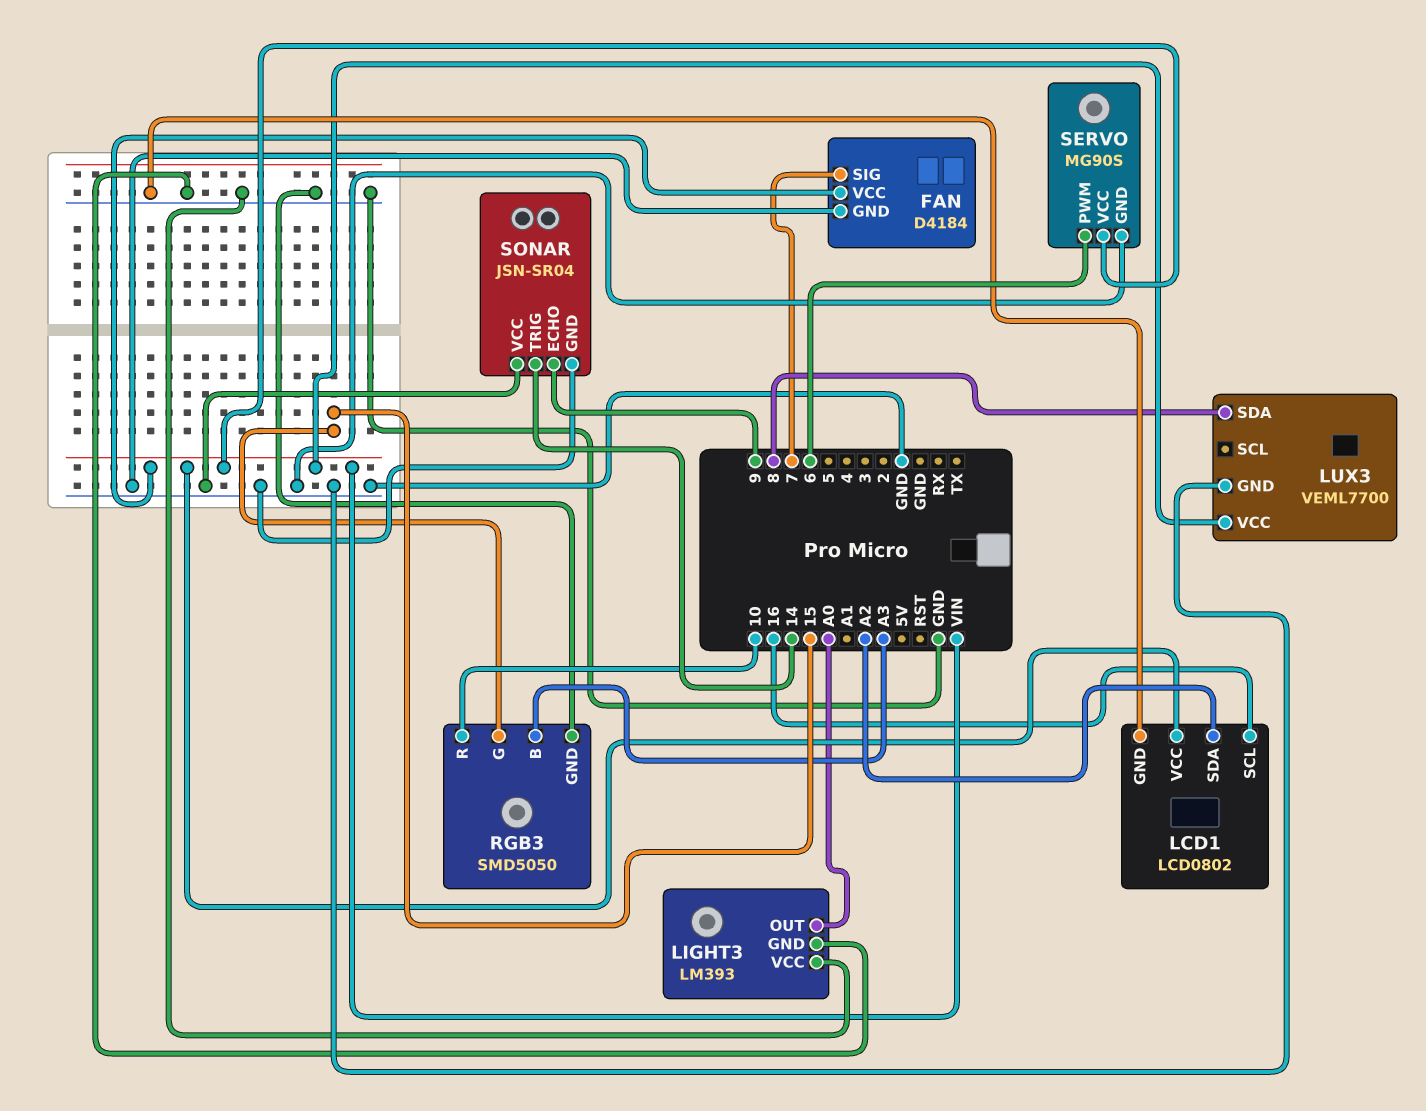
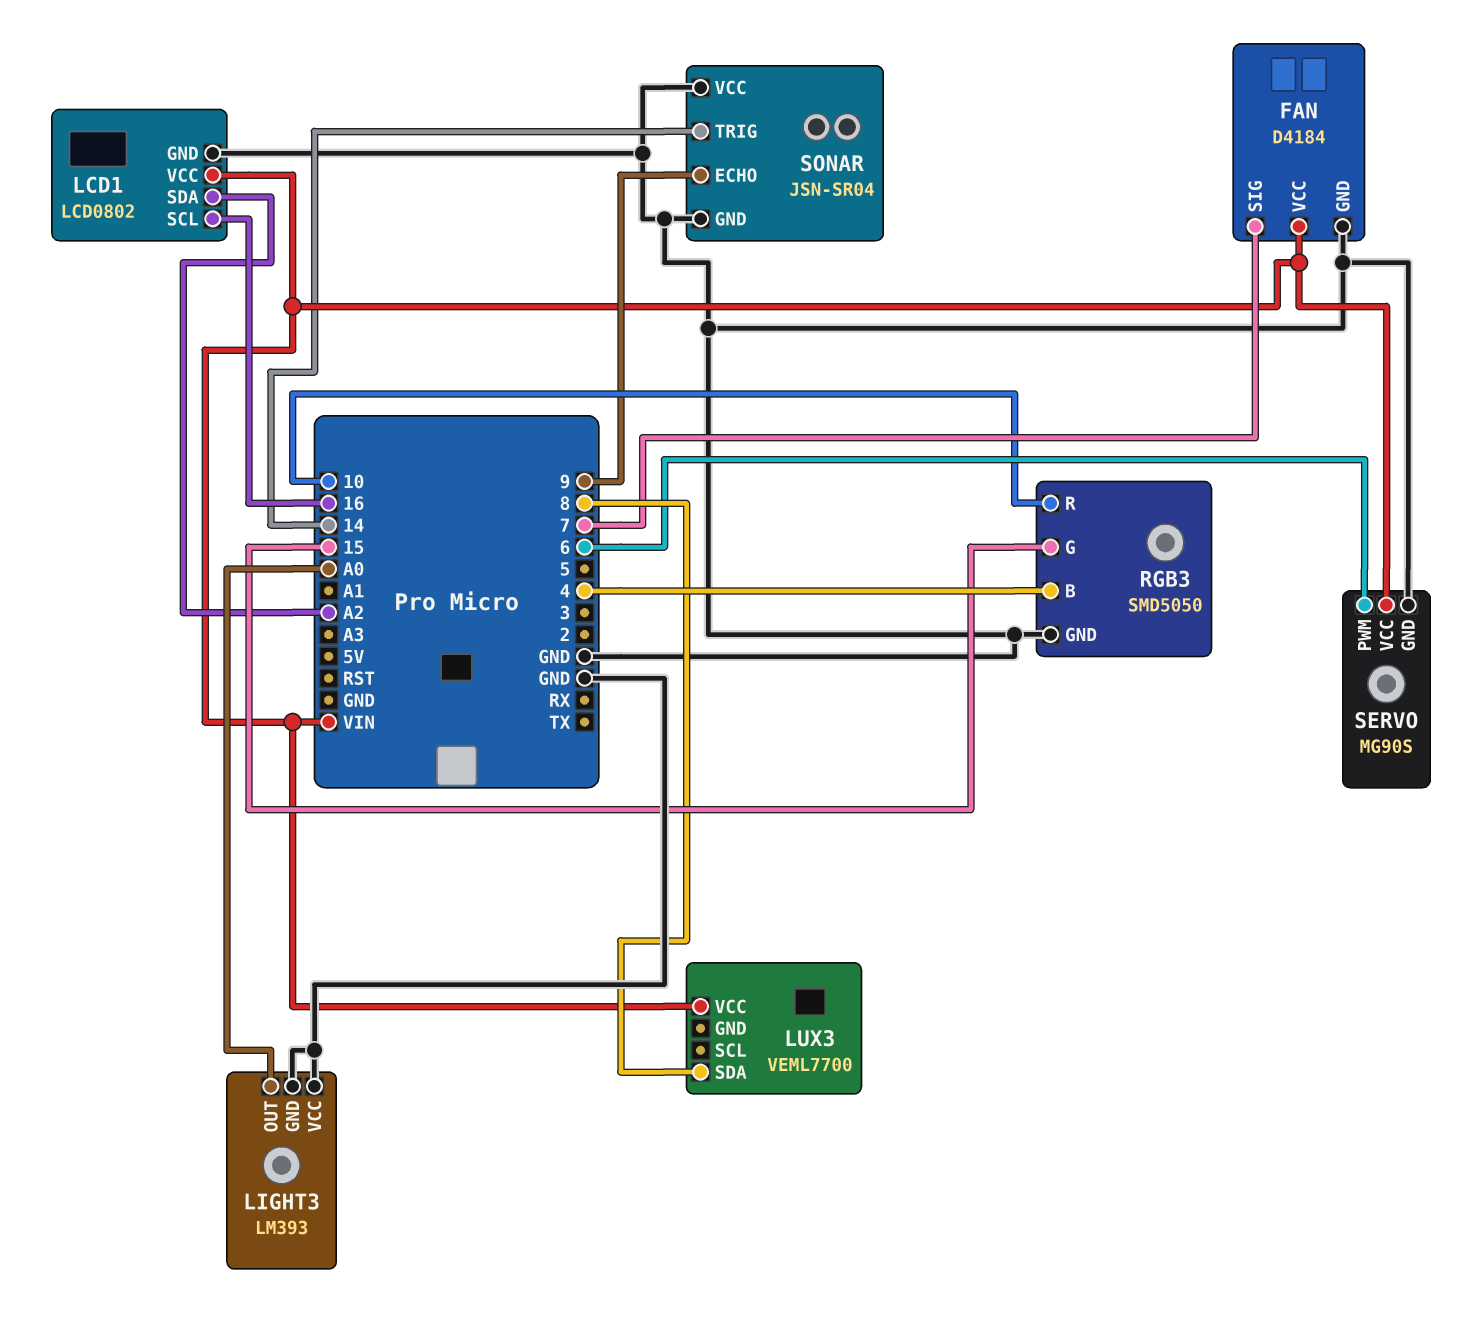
LUX3 pin GND: GND -> none
RGB3 pin B: A3 -> 4

